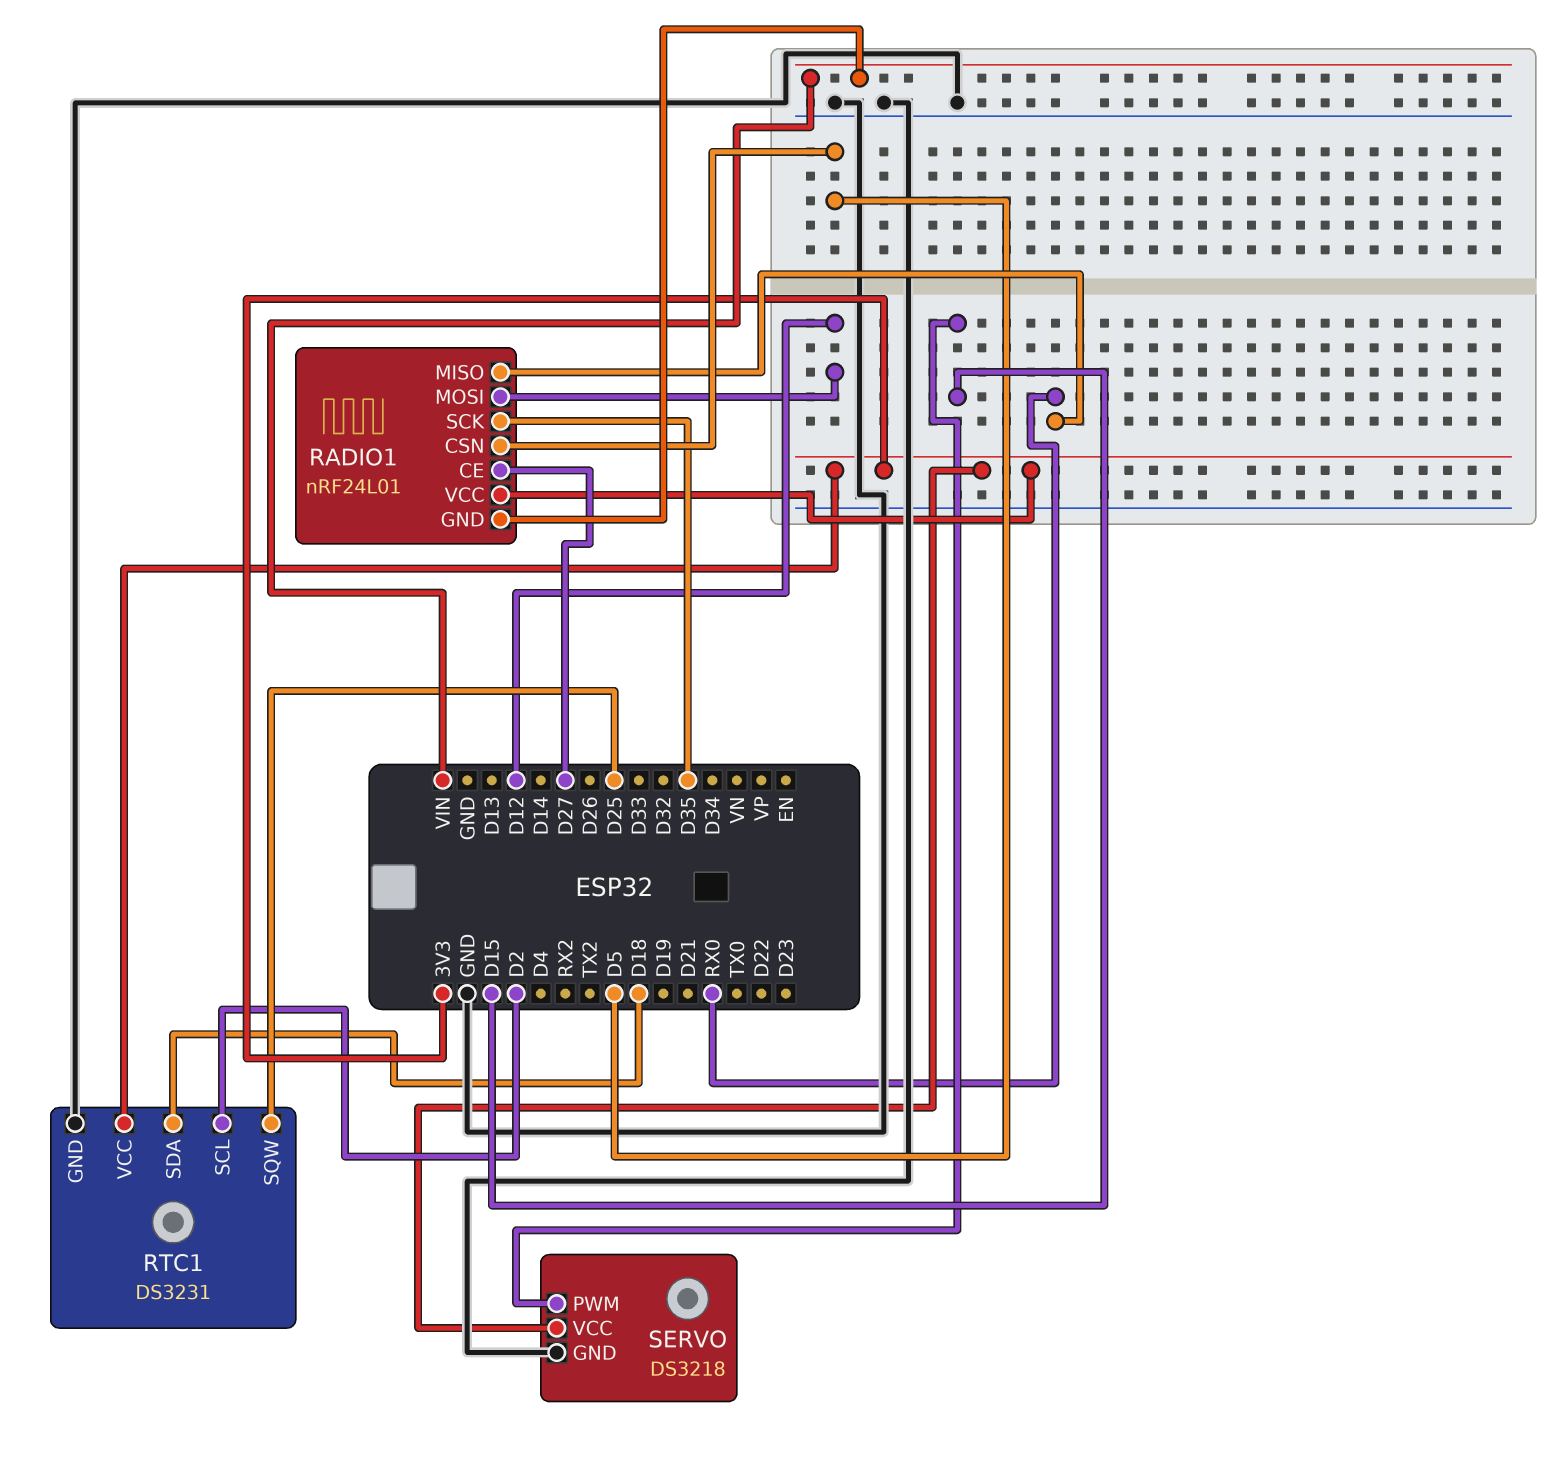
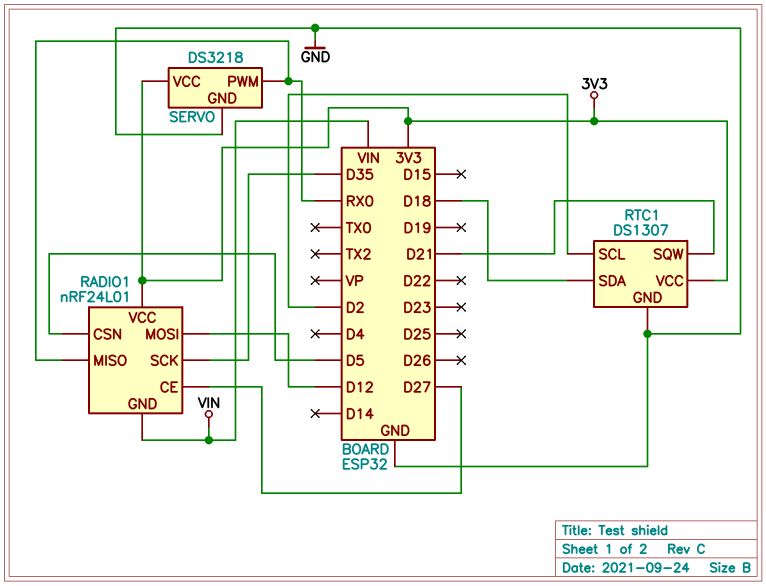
RTC1: DS3231 -> DS1307
RTC1 pin SQW: D25 -> D21
SERVO pin PWM: D15 -> RX0

